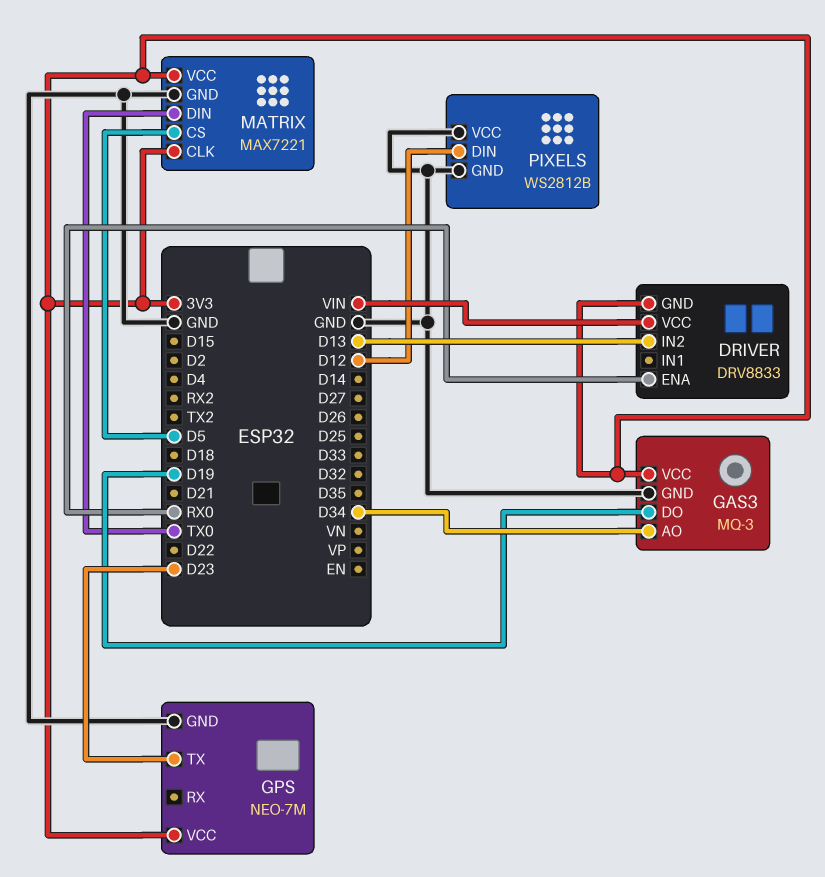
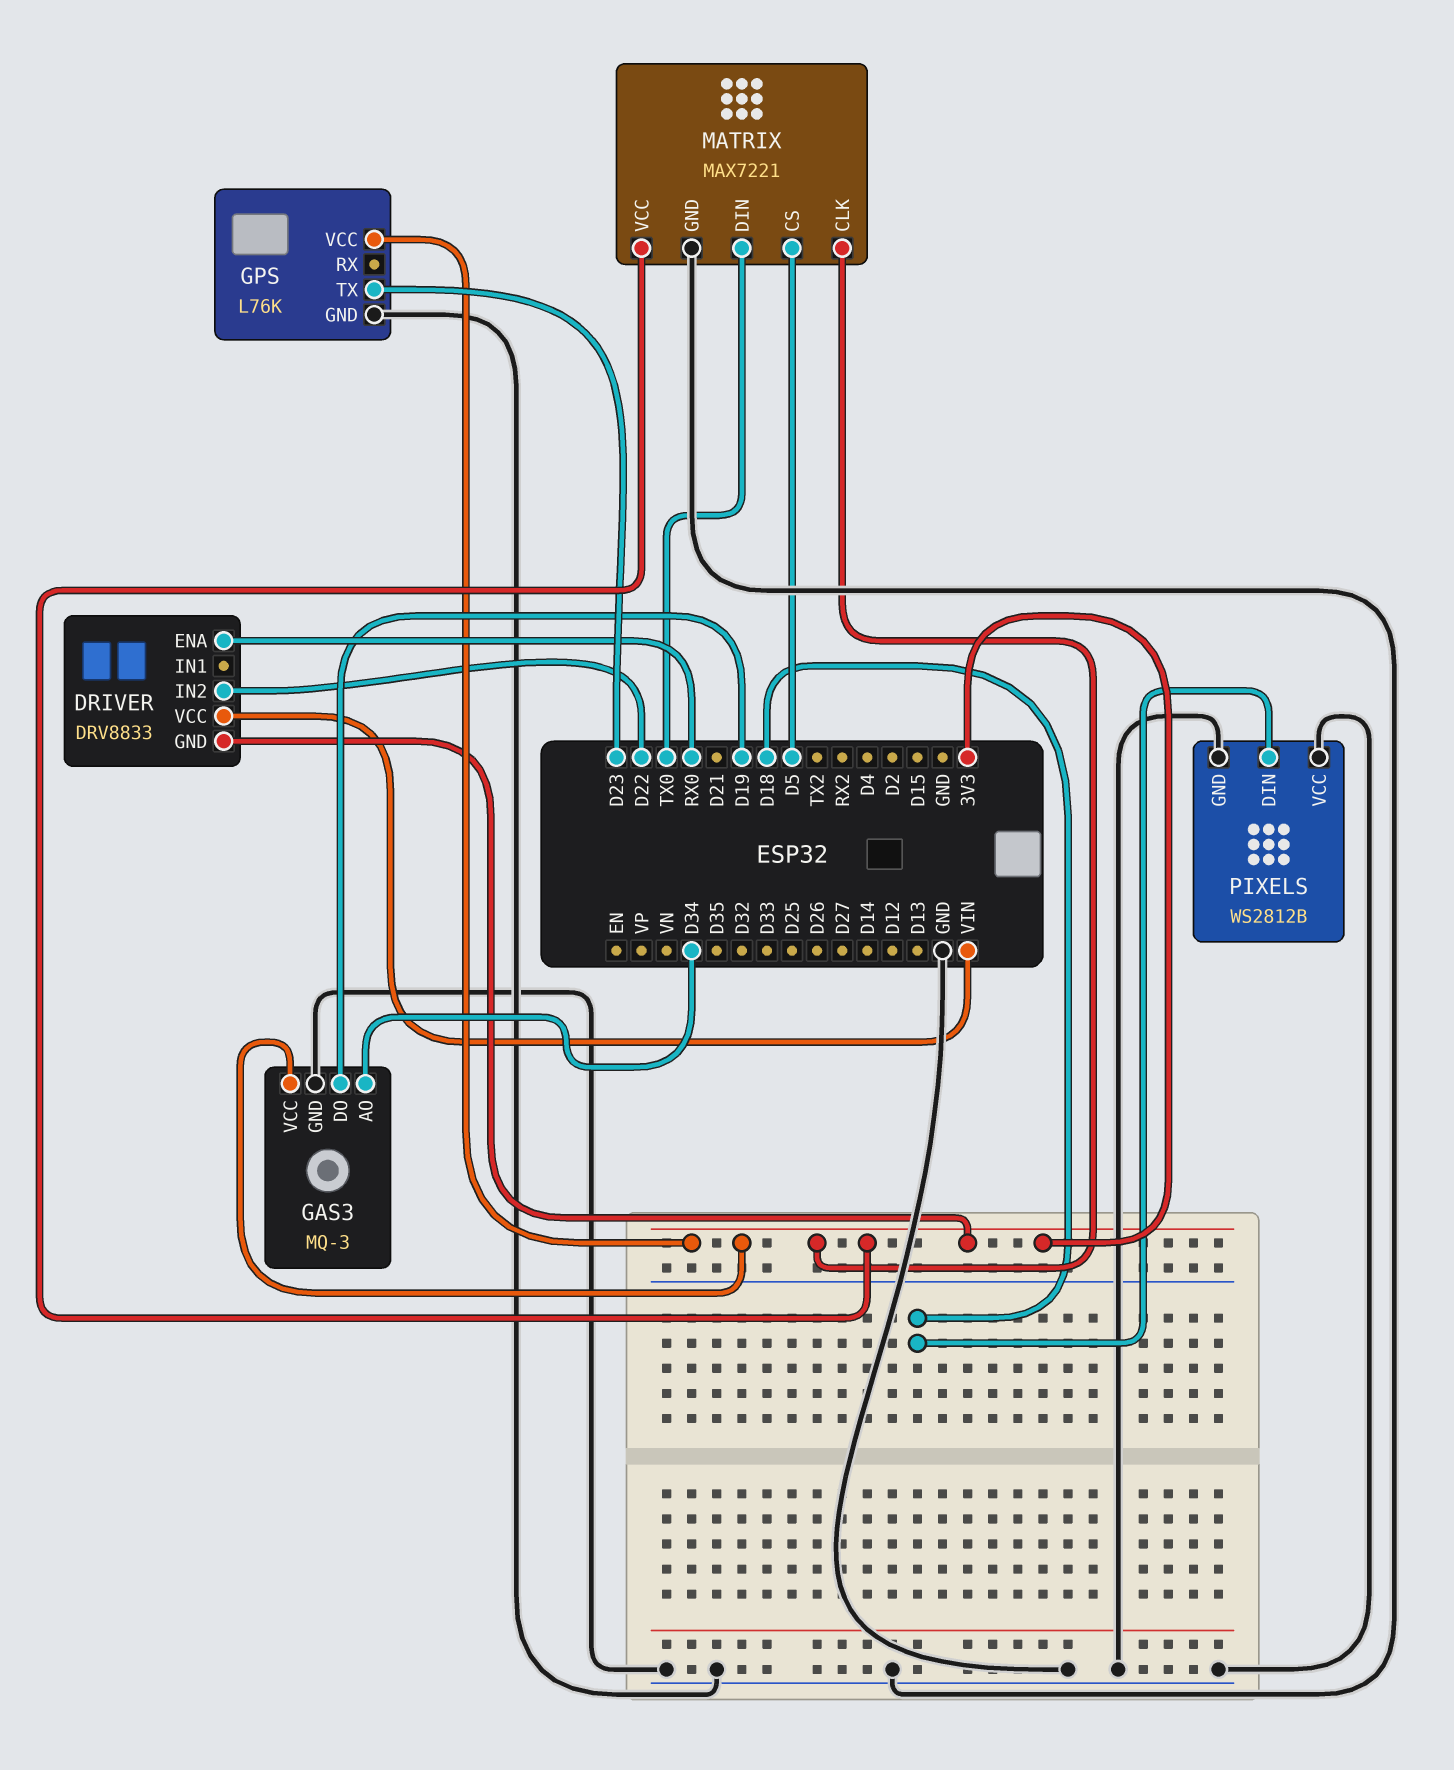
DRIVER pin IN2: D13 -> D22
GPS: NEO-7M -> L76K
PIXELS pin DIN: D12 -> D18

